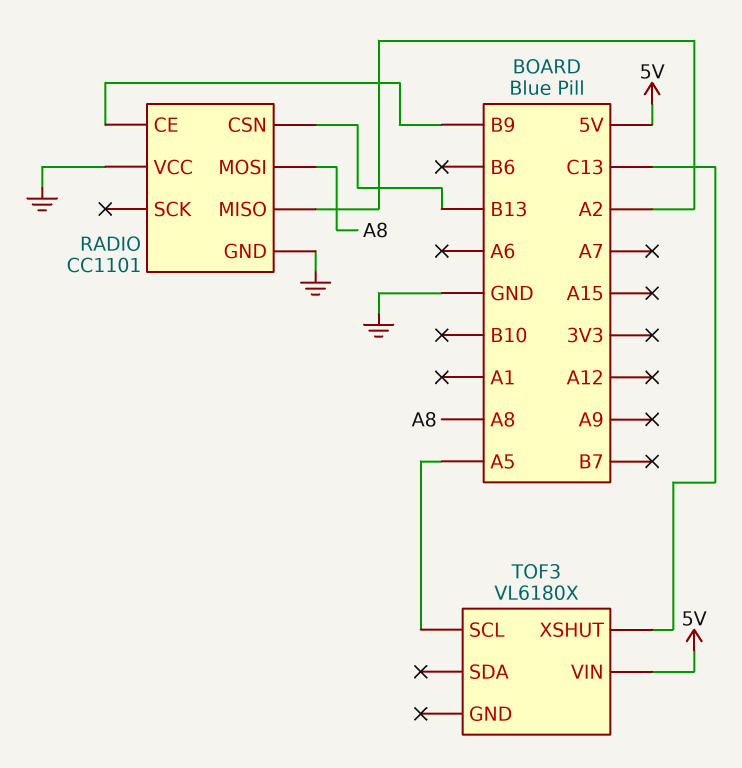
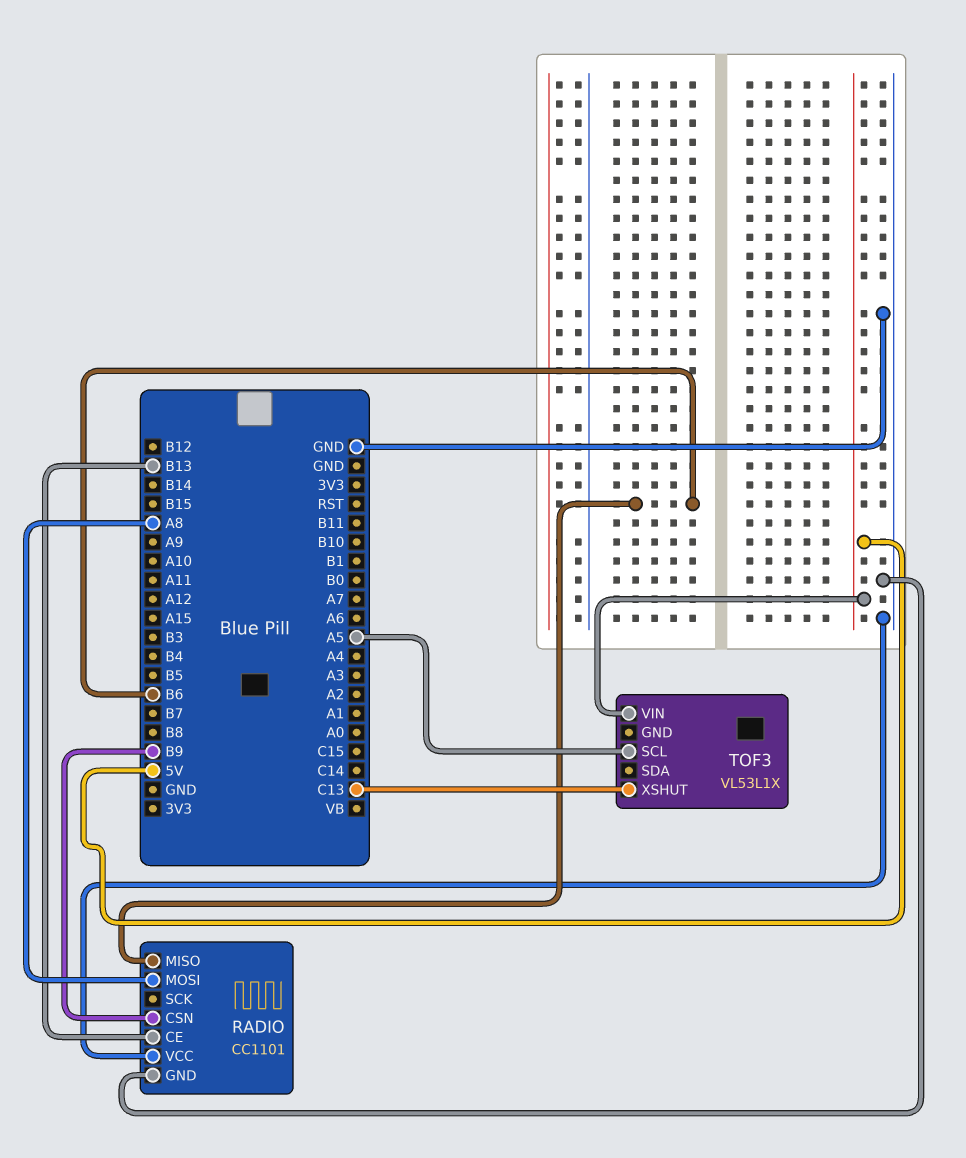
RADIO pin CE: B9 -> B13
RADIO pin CSN: B13 -> B9
RADIO pin MISO: A2 -> B6
TOF3: VL6180X -> VL53L1X

